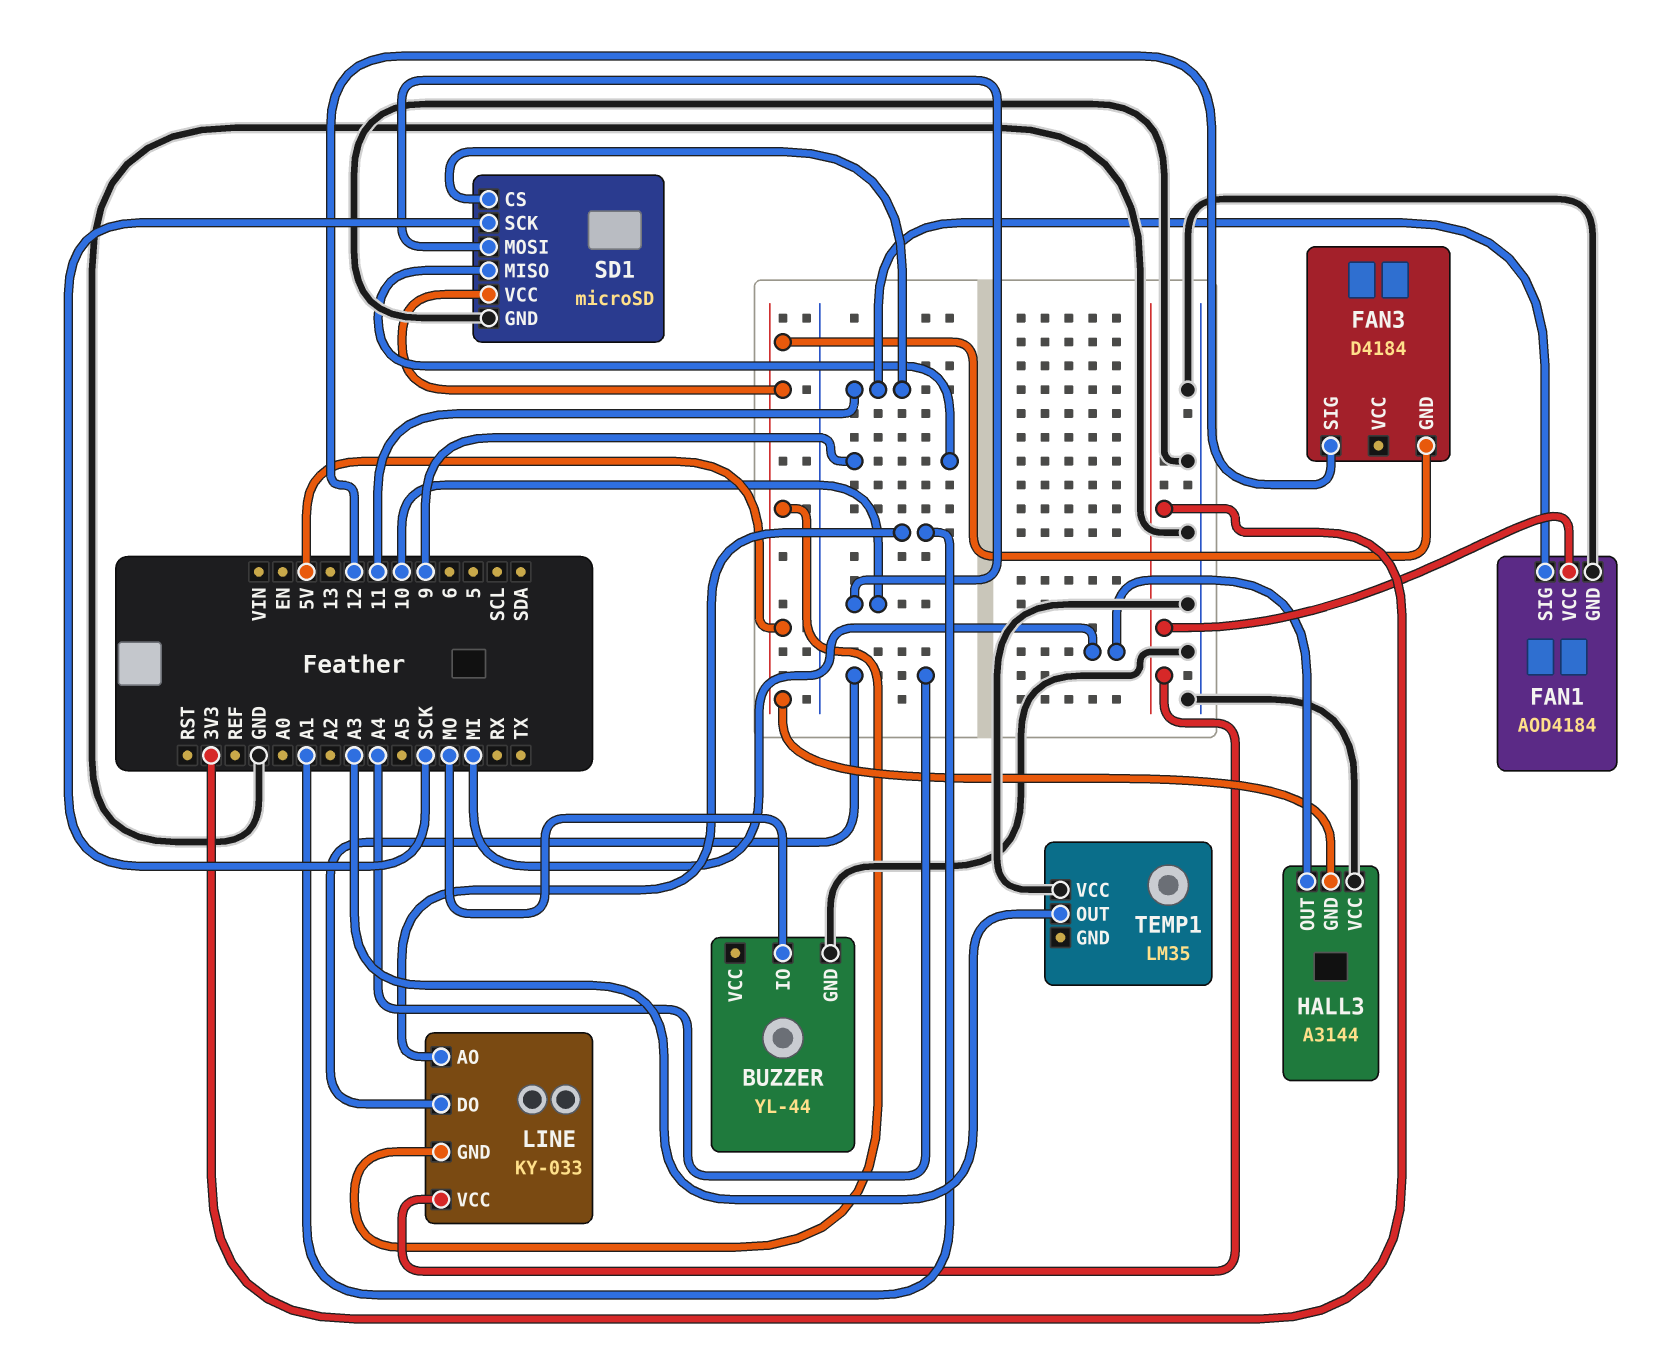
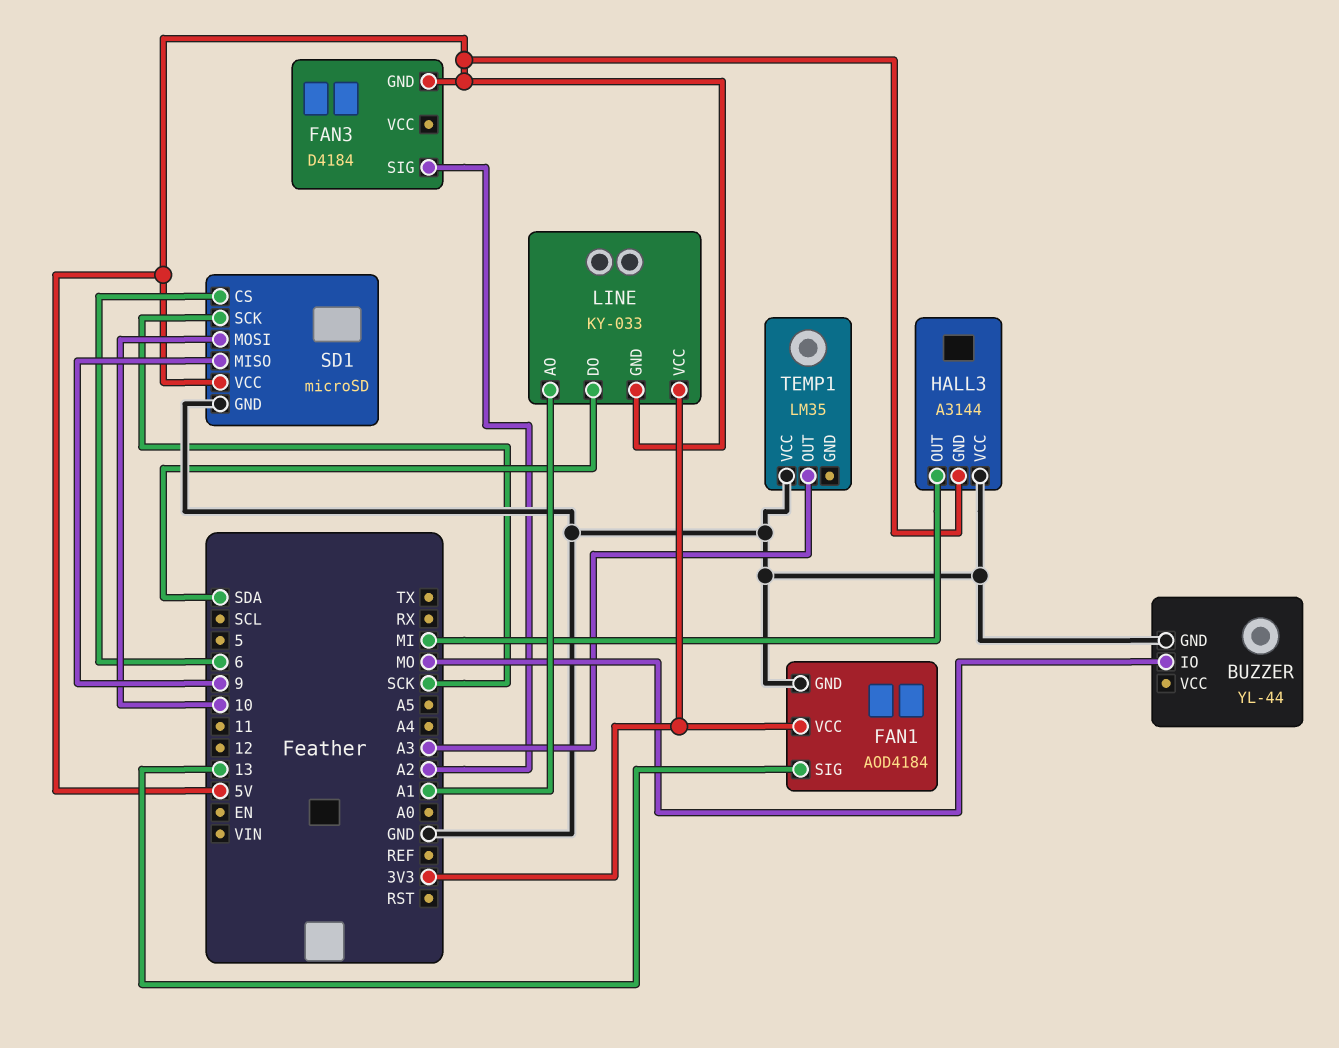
FAN1 pin SIG: 11 -> 13
FAN3 pin SIG: 12 -> A2
LINE pin DO: A4 -> SDA
SD1 pin CS: 11 -> 6

